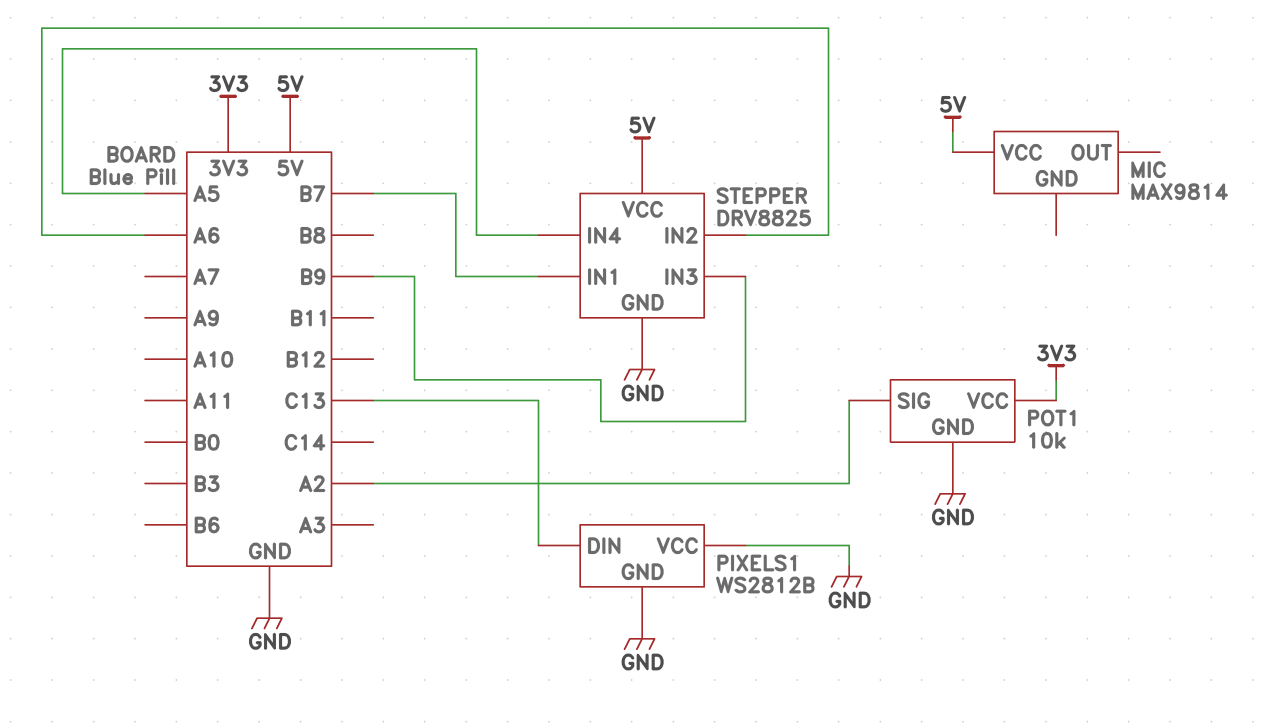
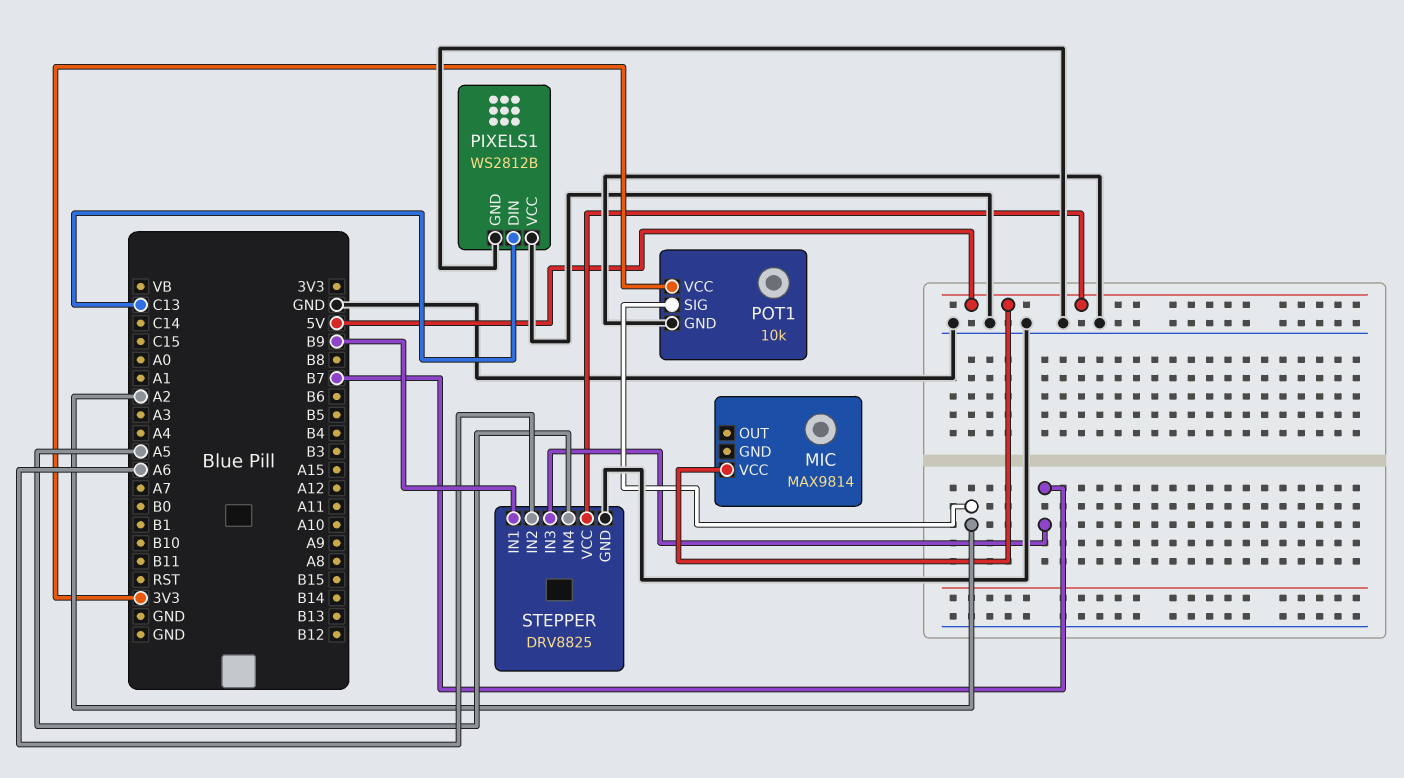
STEPPER pin IN1: B7 -> B9
STEPPER pin IN3: B9 -> B7

